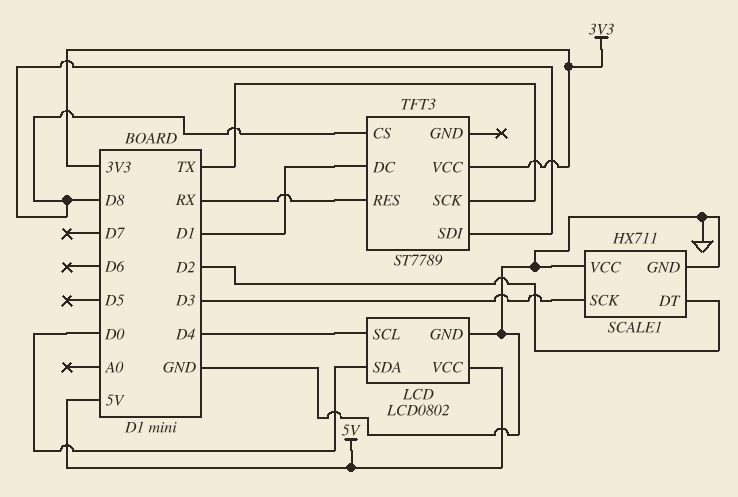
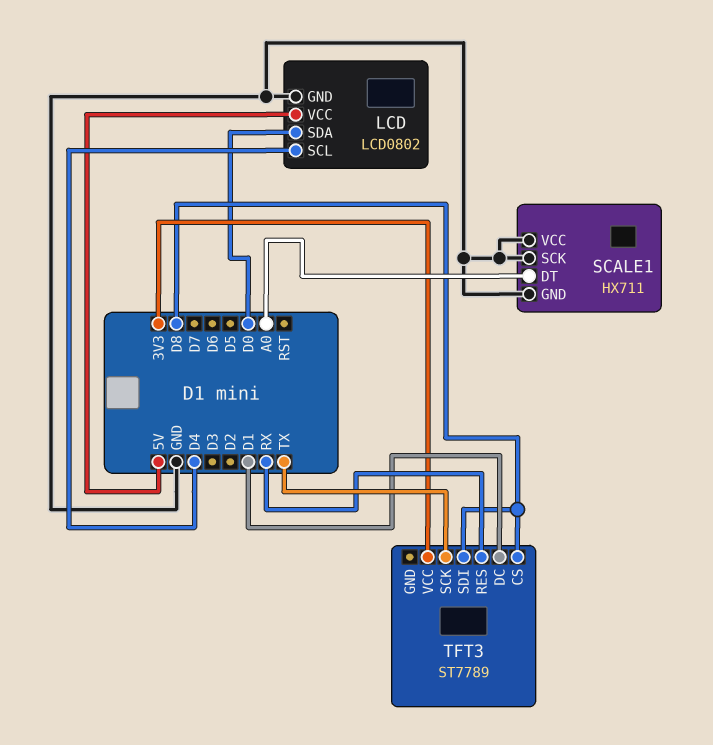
SCALE1 pin DT: D2 -> A0
SCALE1 pin SCK: D3 -> GND

